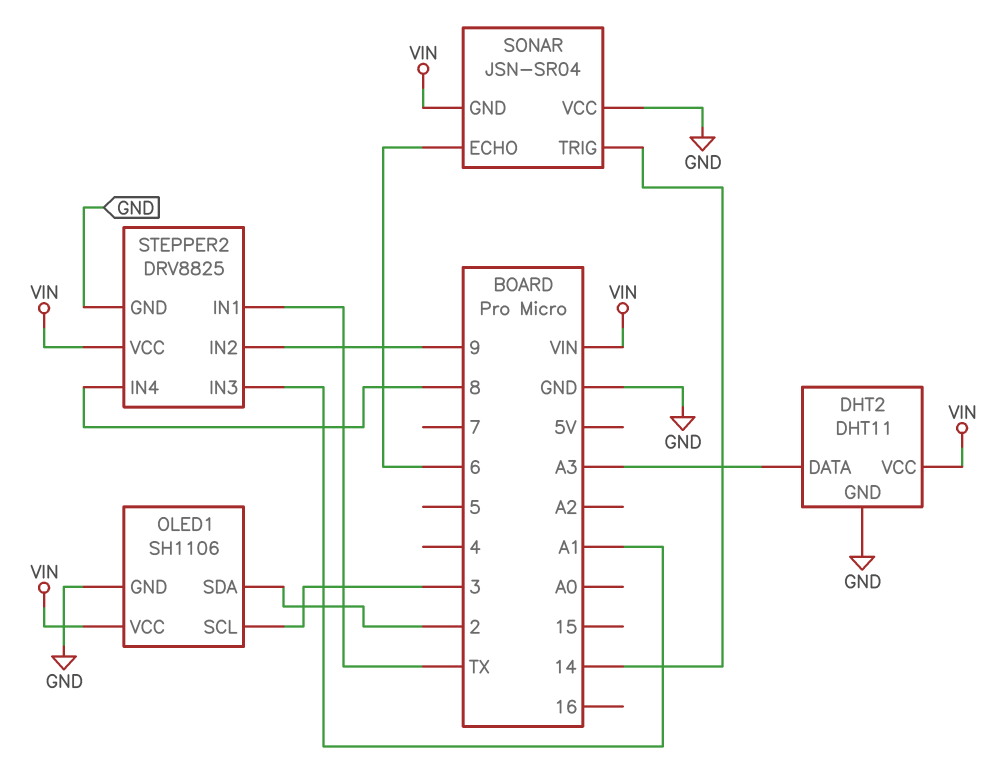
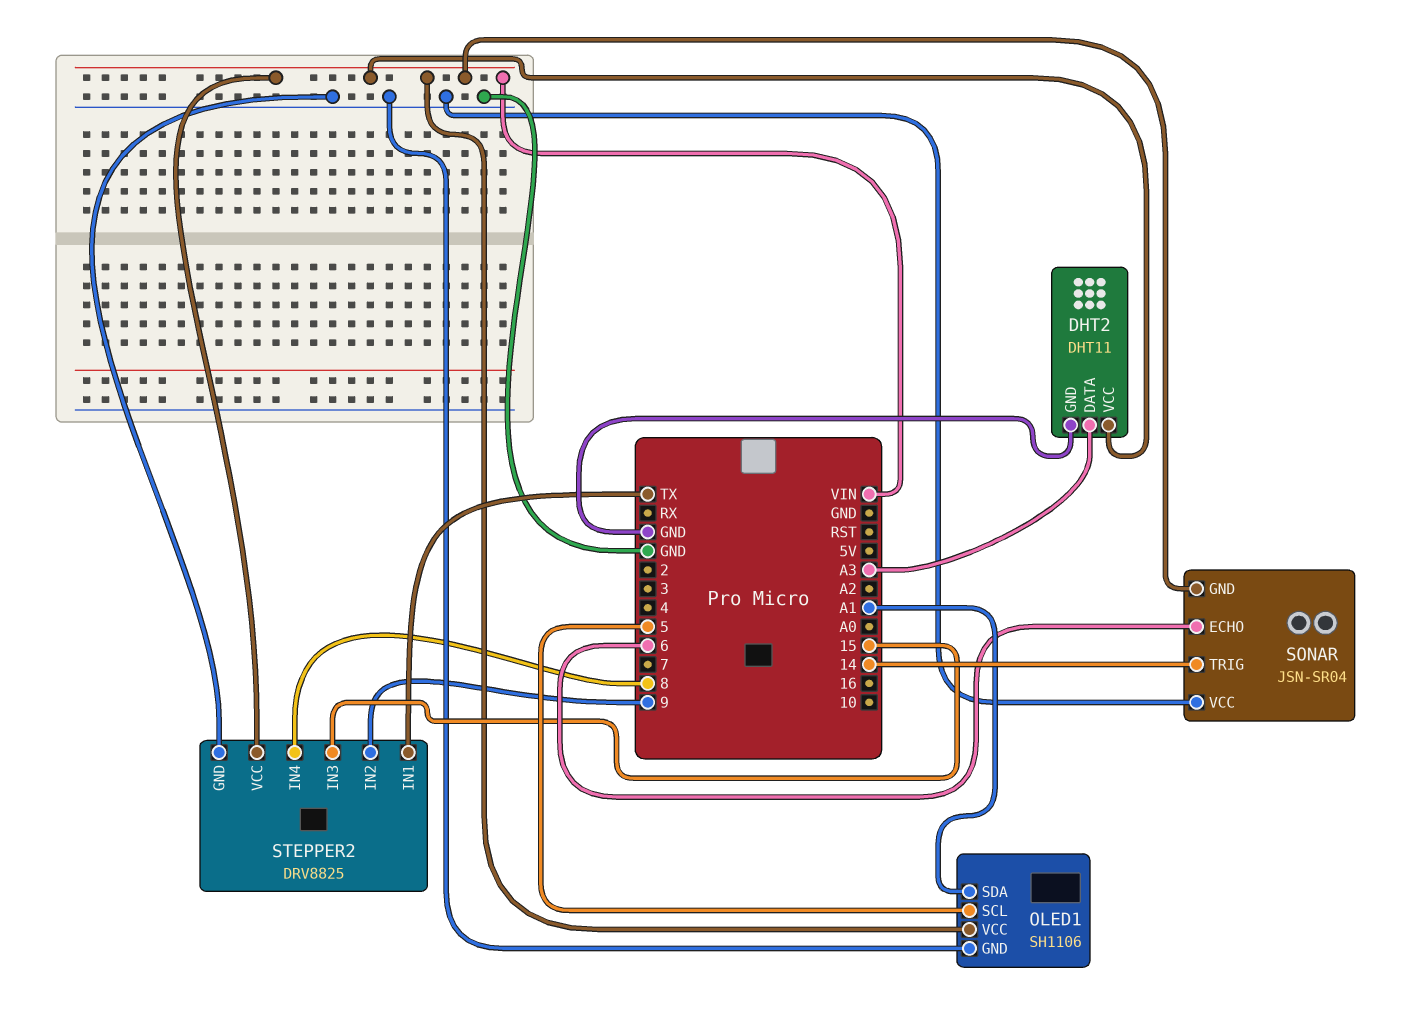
OLED1 pin SCL: 3 -> 5
OLED1 pin SDA: 2 -> A1
STEPPER2 pin IN3: A1 -> 15

